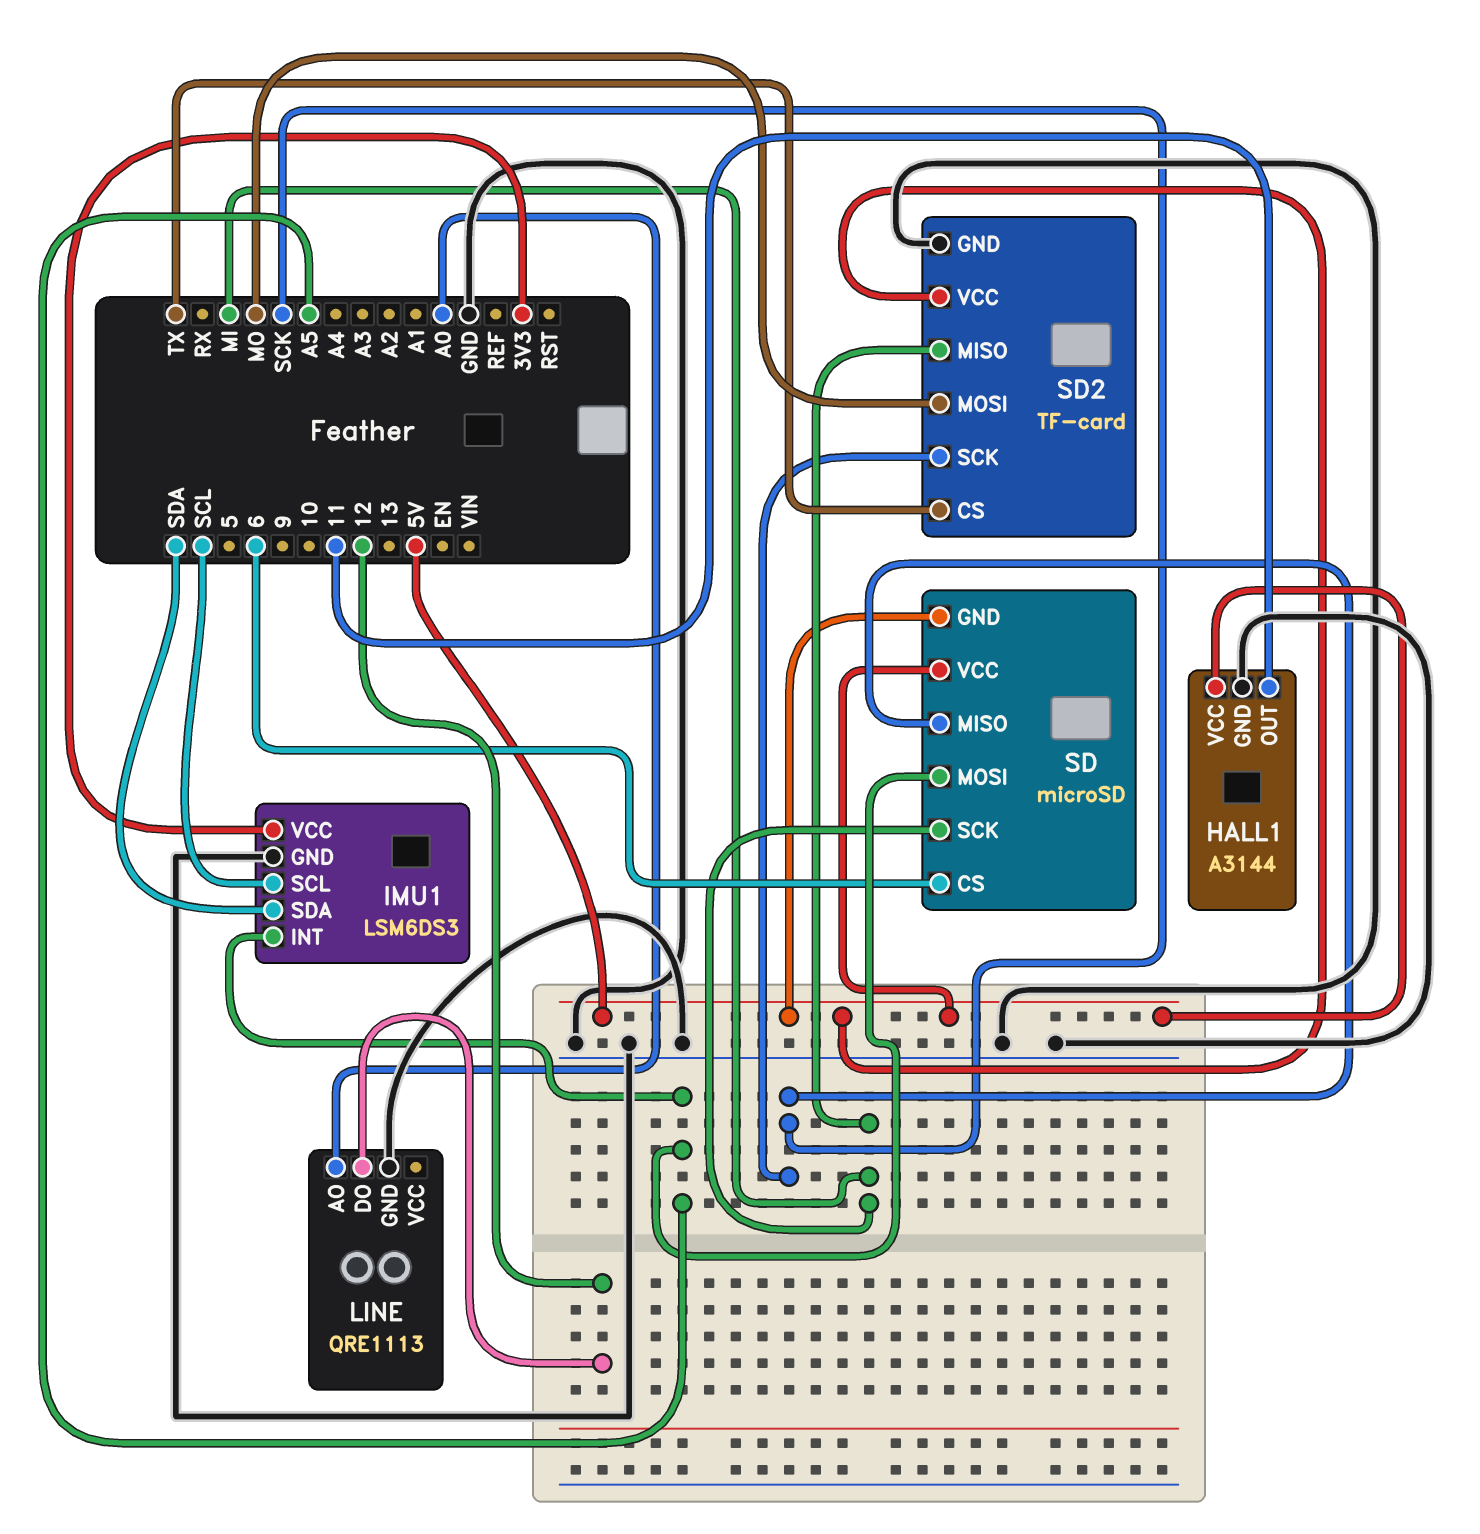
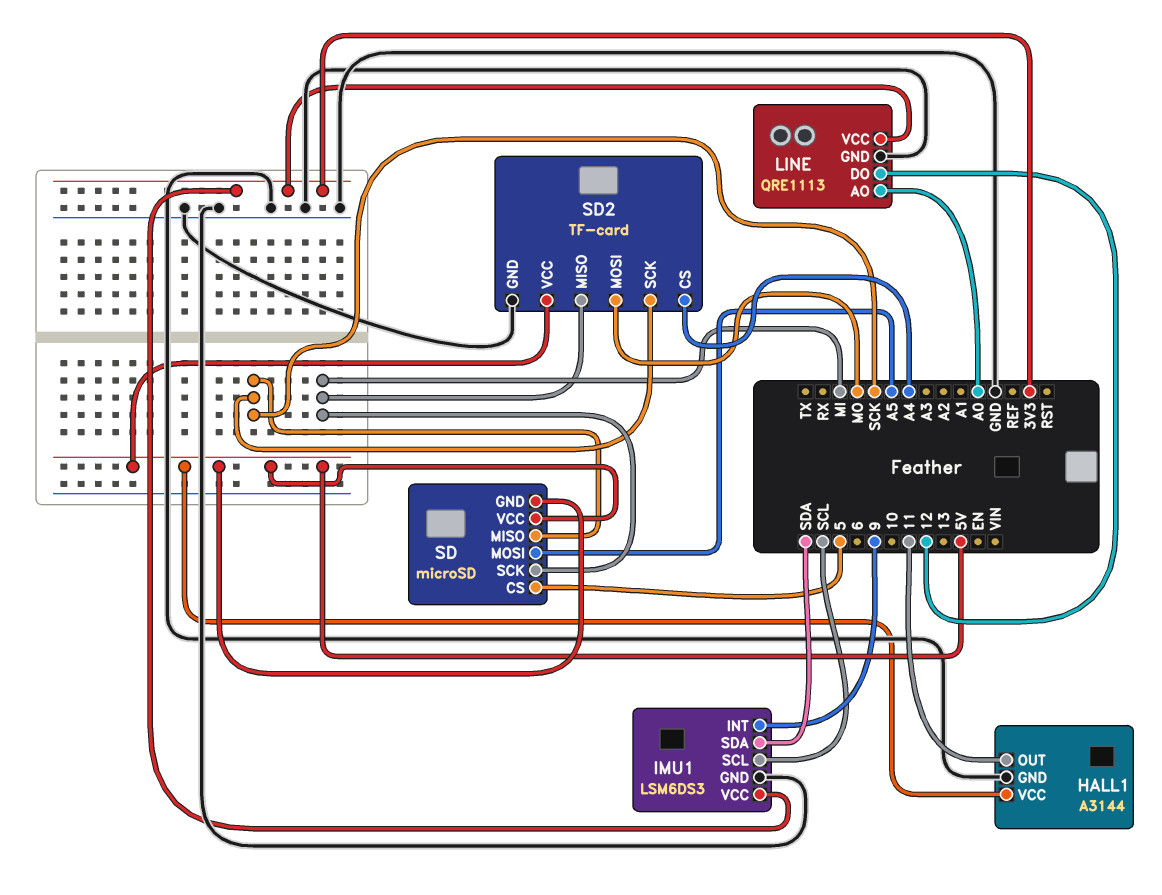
IMU1 pin INT: A5 -> 9
LINE pin VCC: none -> 3V3
SD pin CS: 6 -> 5
SD2 pin CS: TX -> A4

